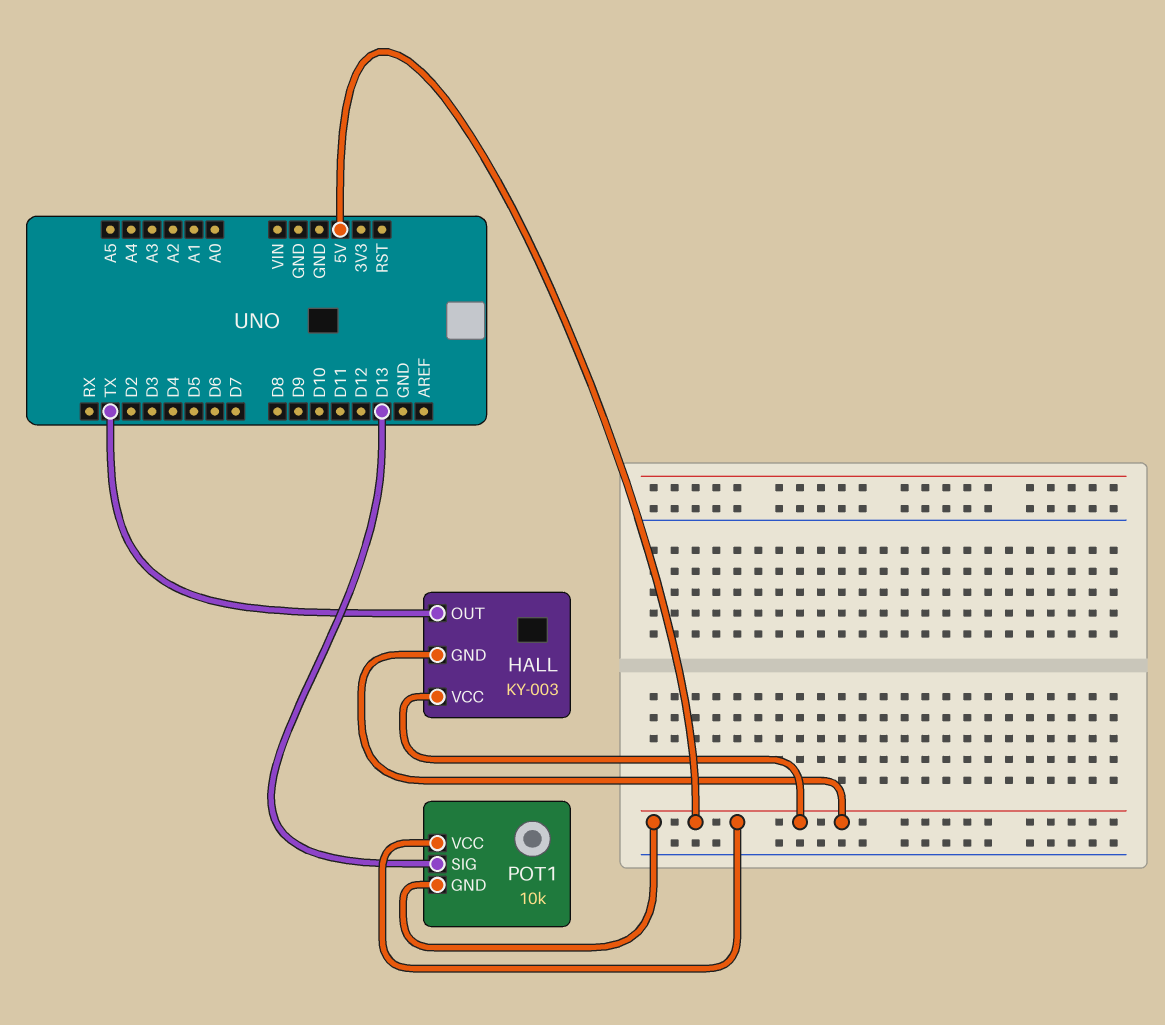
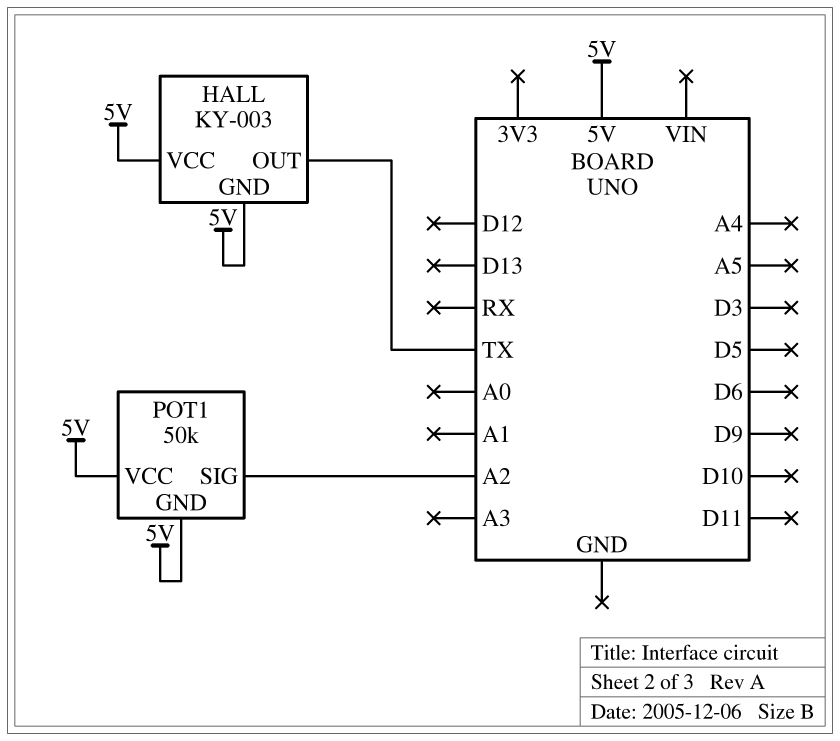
POT1: 10k -> 50k
POT1 pin SIG: D13 -> A2

